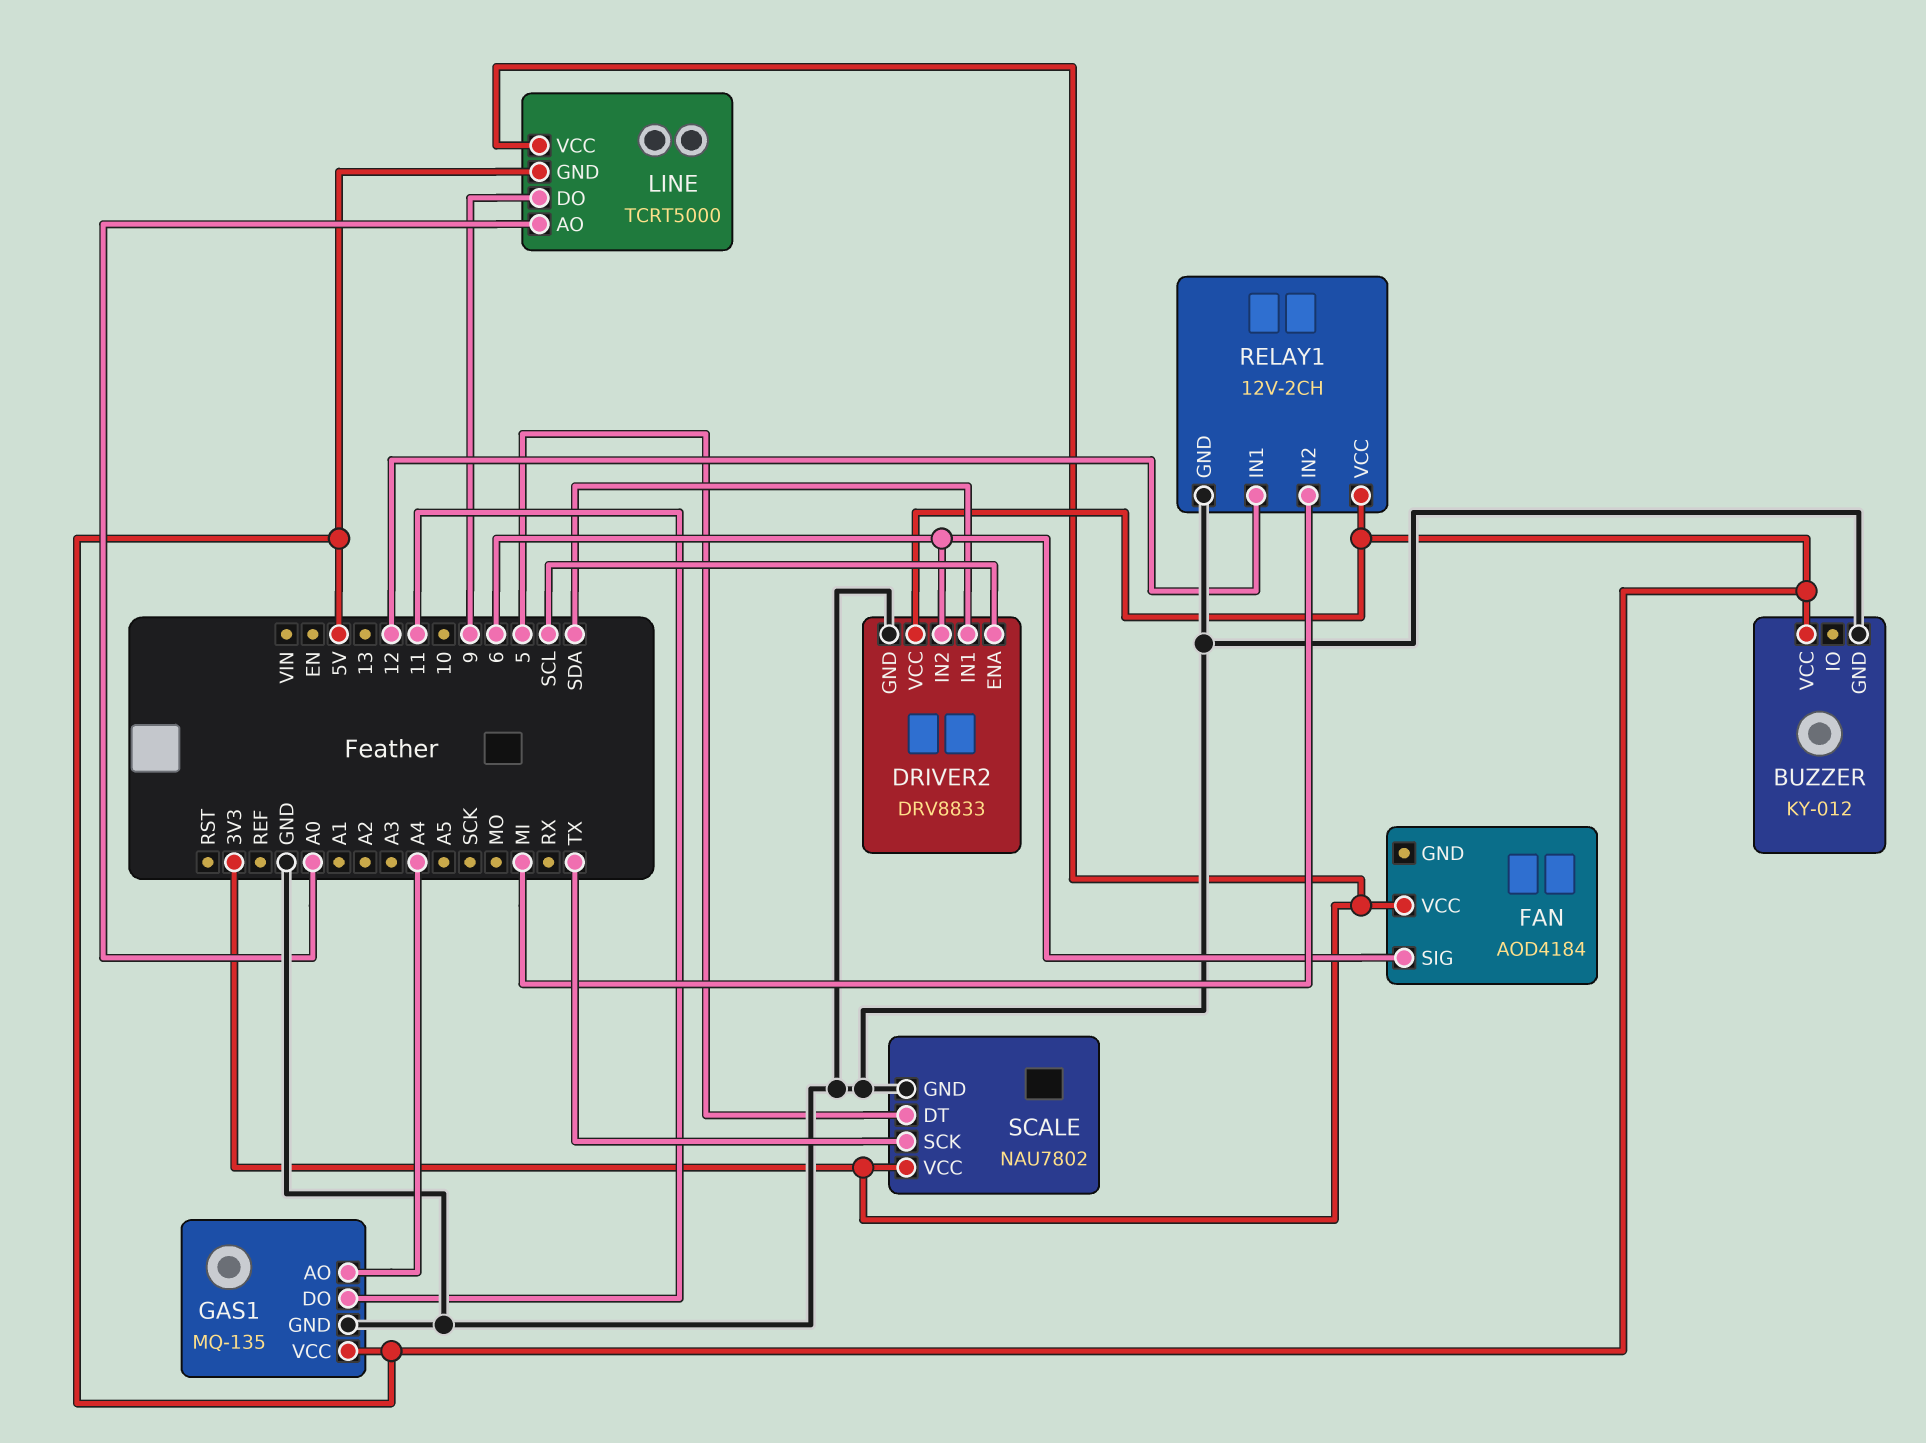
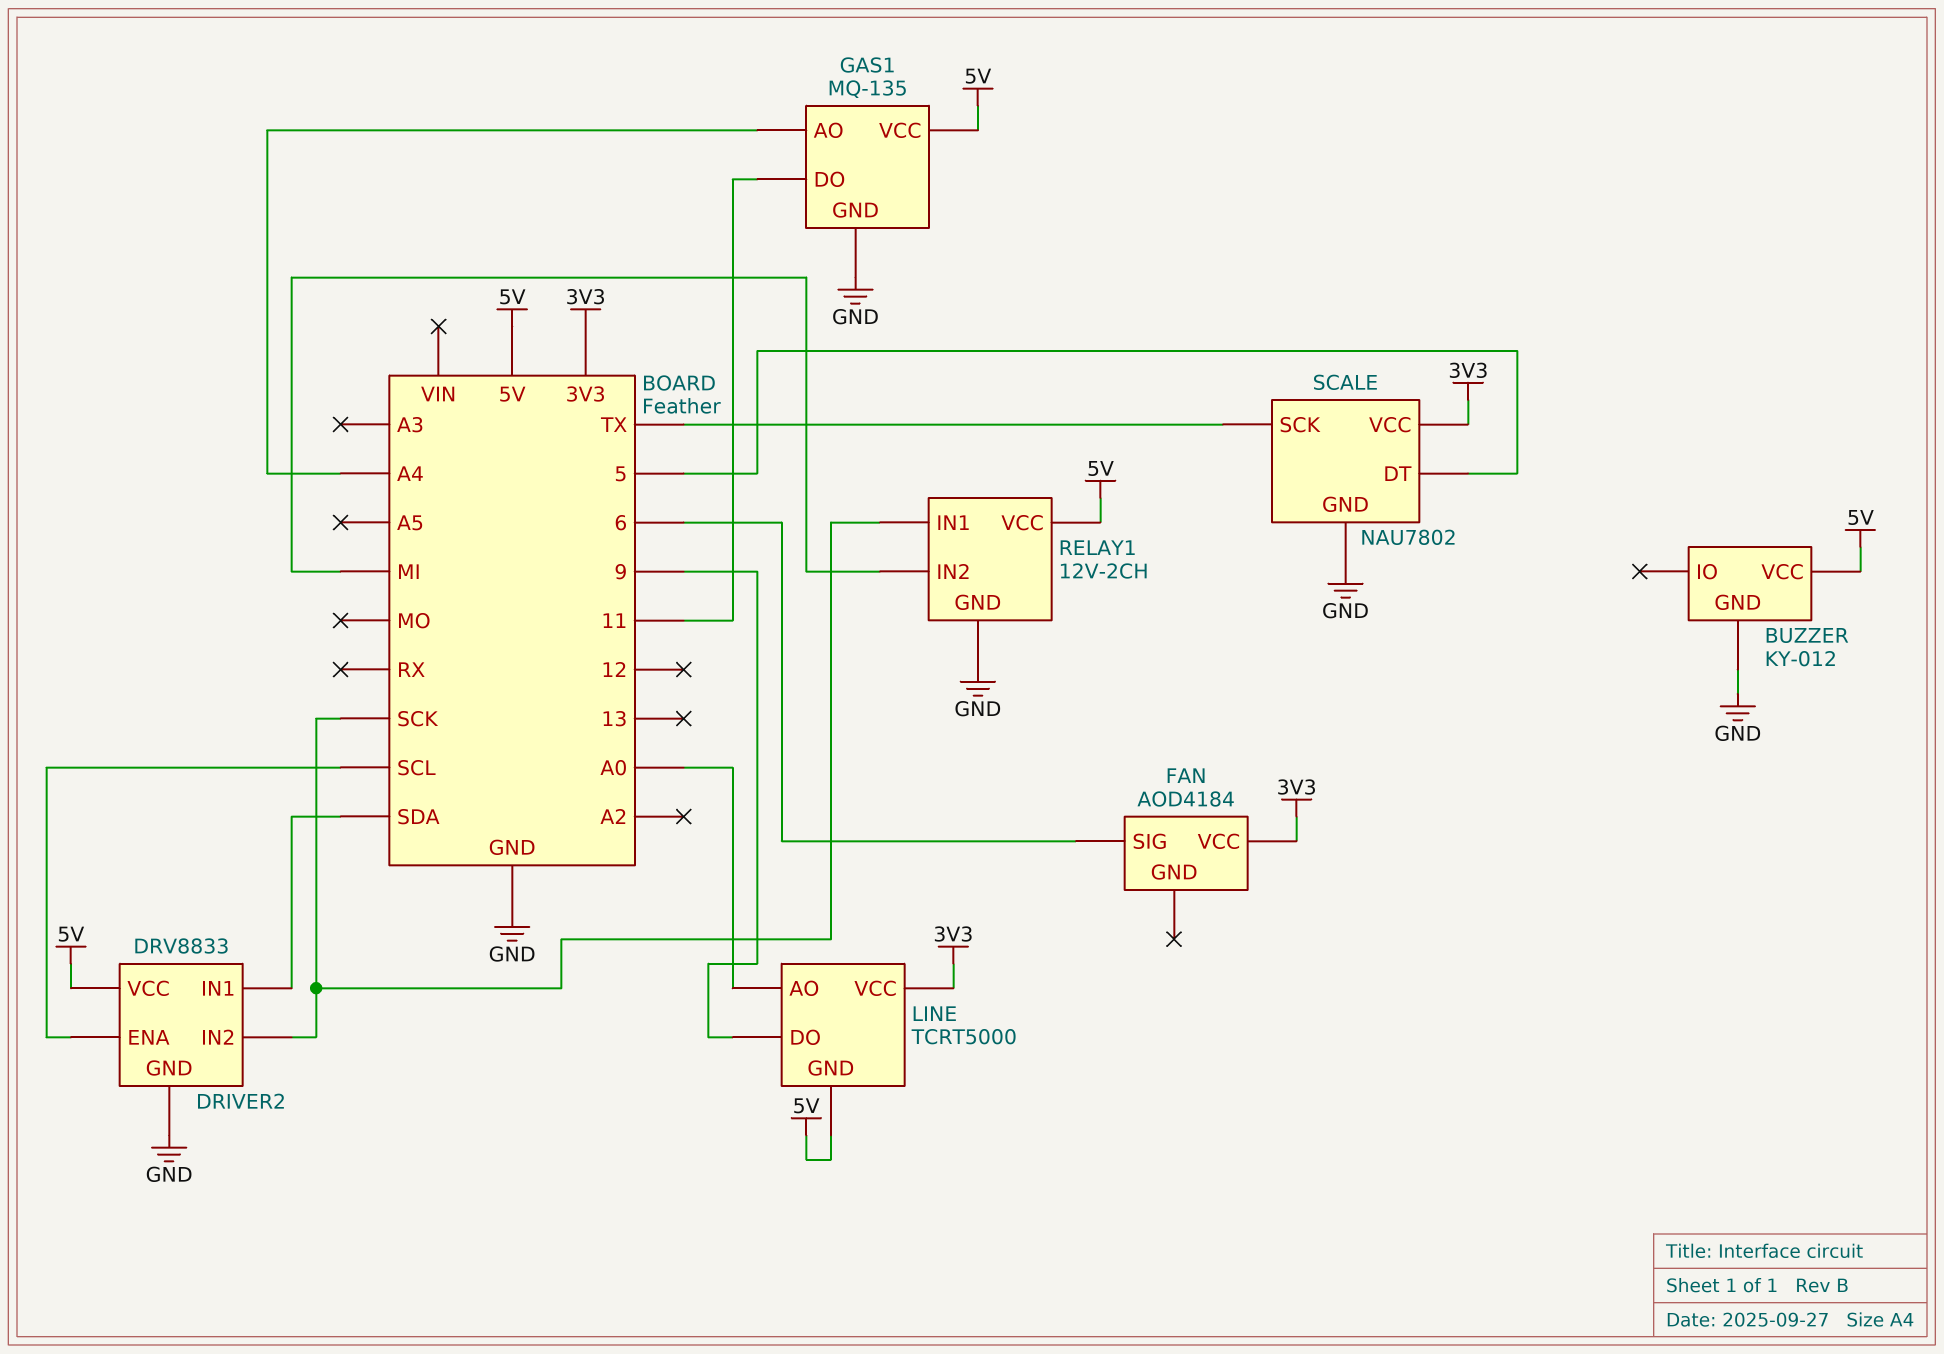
DRIVER2 pin IN2: 6 -> SCK
RELAY1 pin IN1: 12 -> SCK

